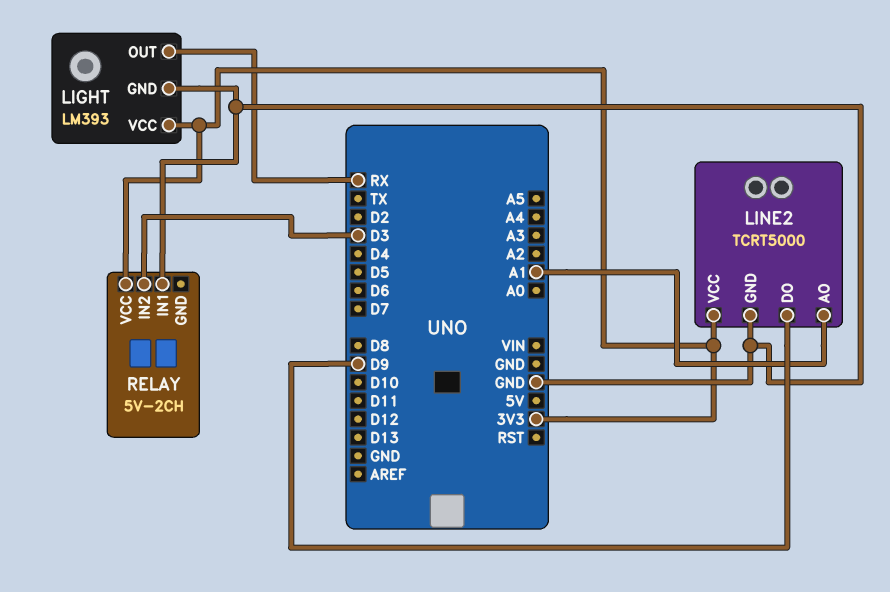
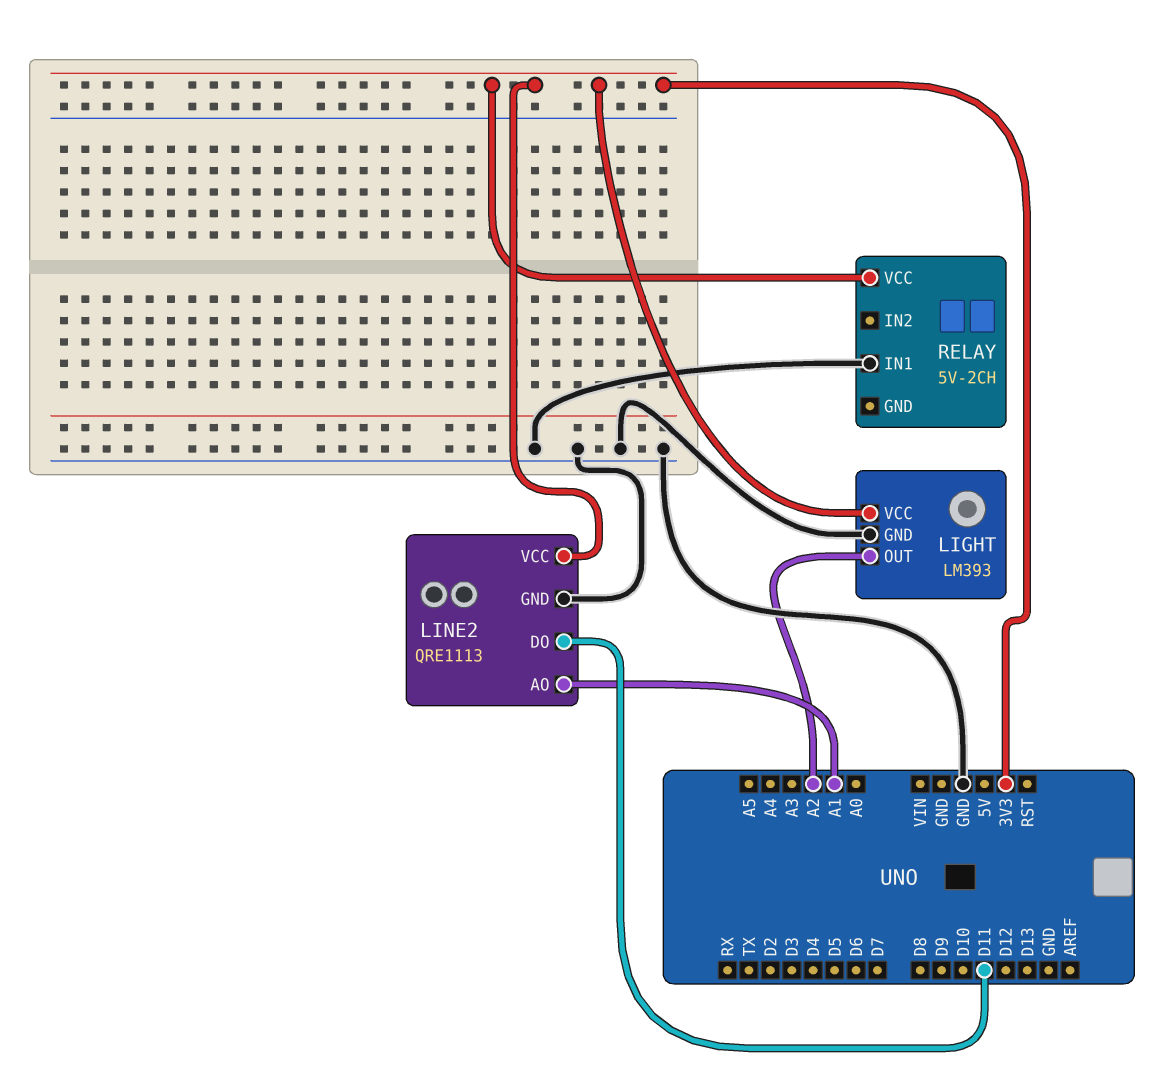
LIGHT pin OUT: RX -> A2
LINE2: TCRT5000 -> QRE1113
LINE2 pin DO: D9 -> D11
RELAY pin IN2: D3 -> none

